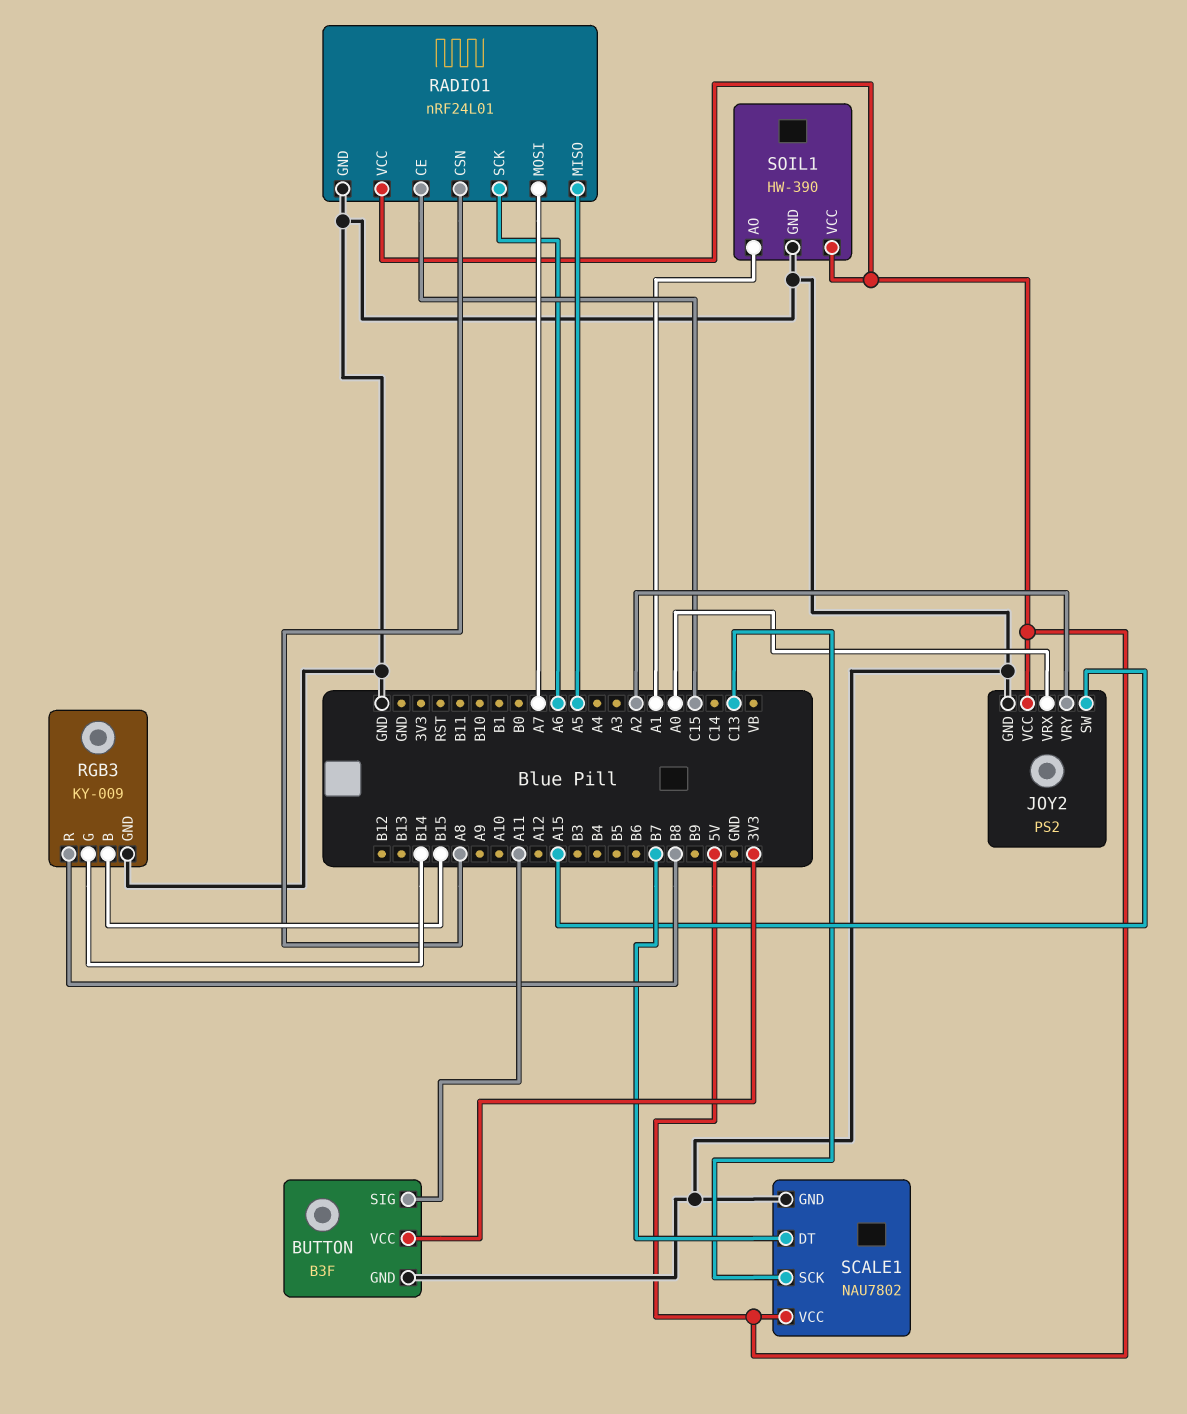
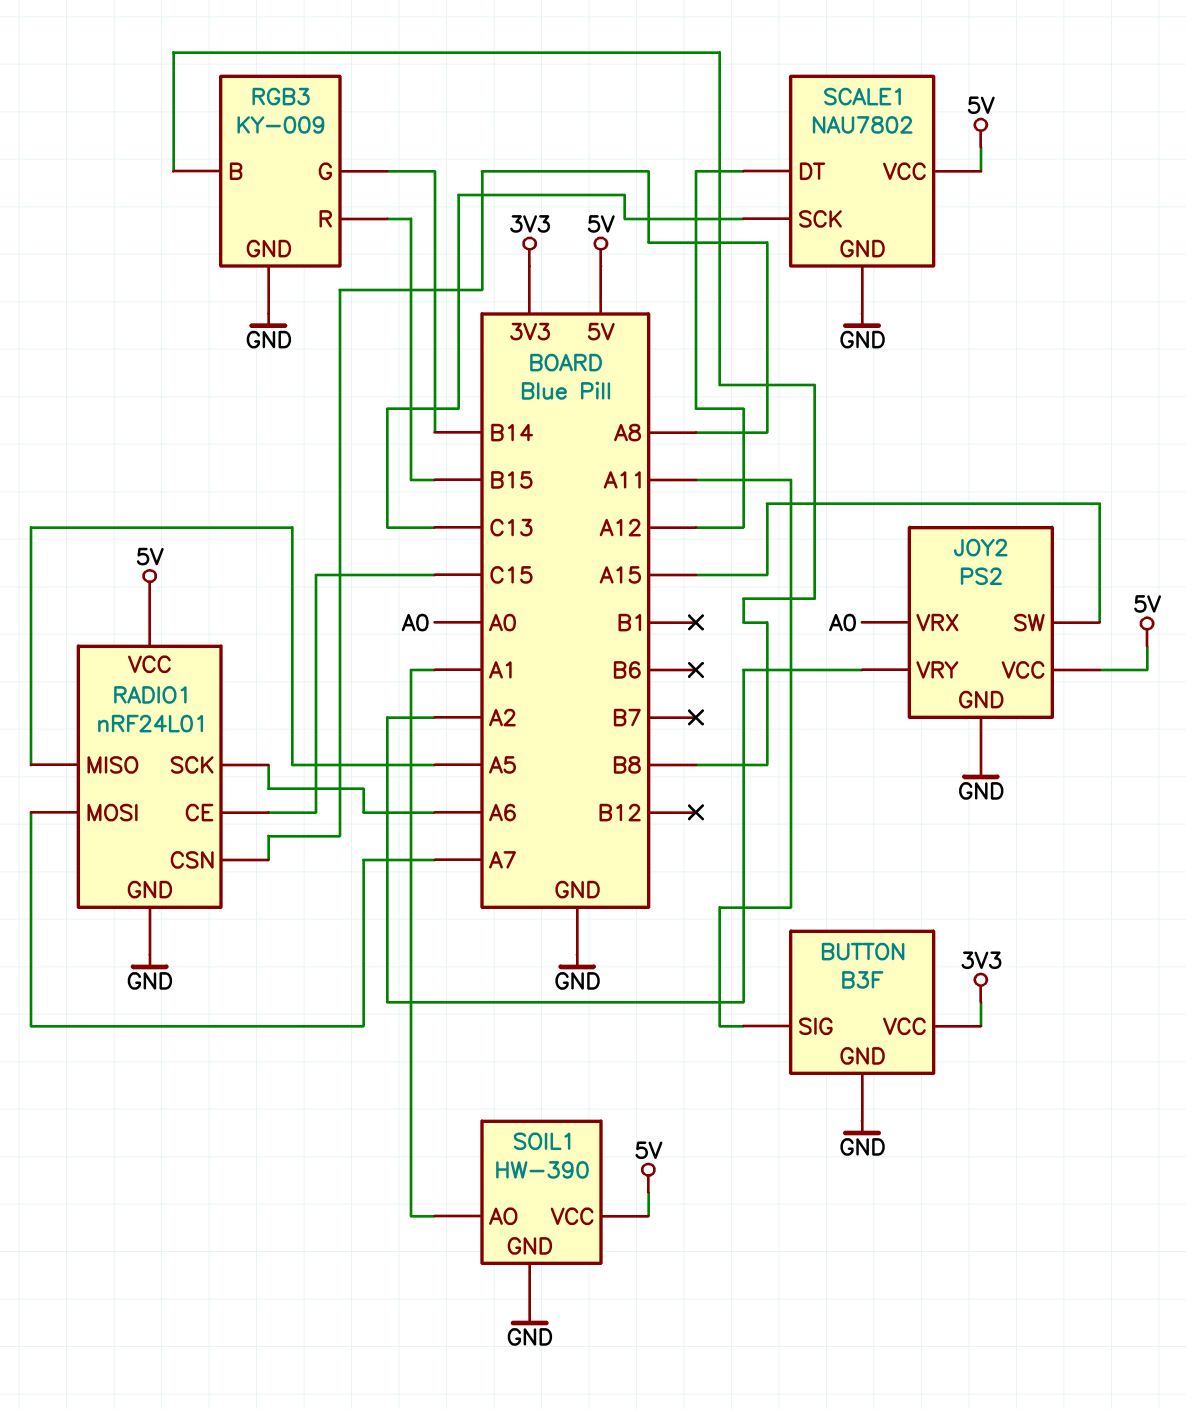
RGB3 pin B: B15 -> B8
RGB3 pin R: B8 -> B15
SCALE1 pin DT: B7 -> A12

